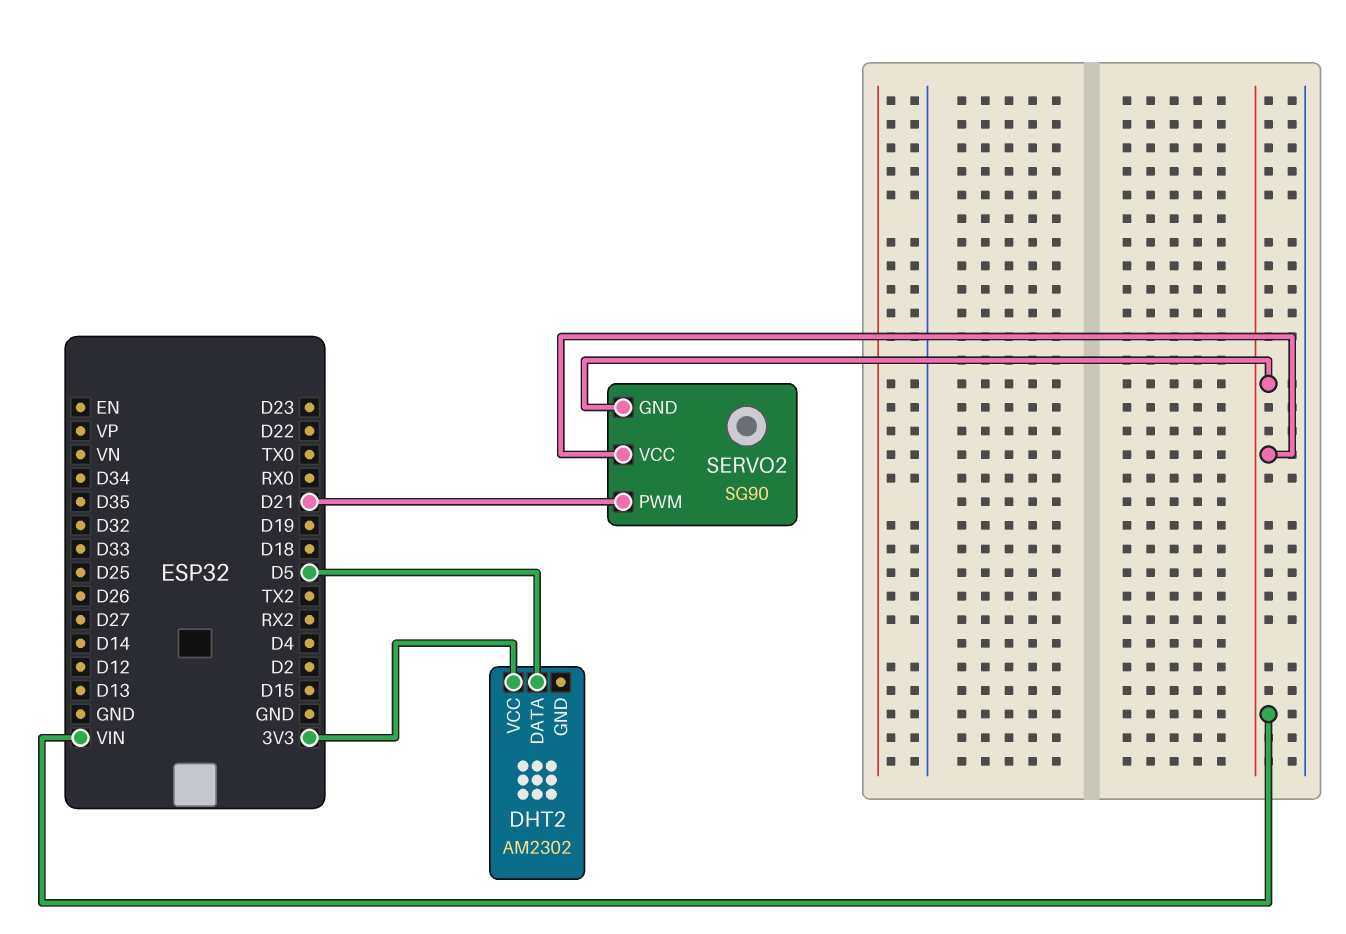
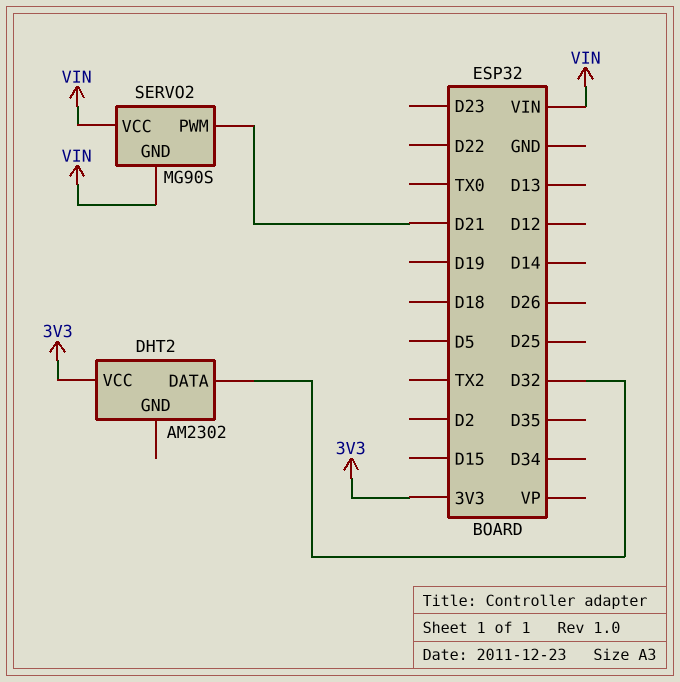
DHT2 pin DATA: D5 -> D32
SERVO2: SG90 -> MG90S

